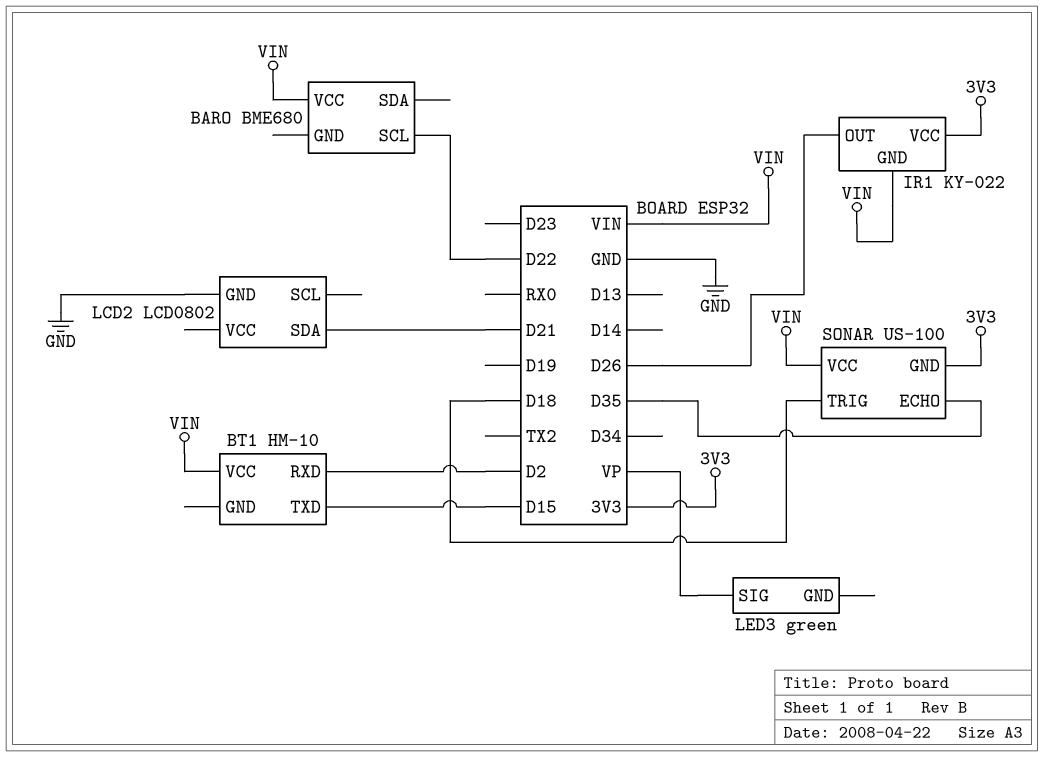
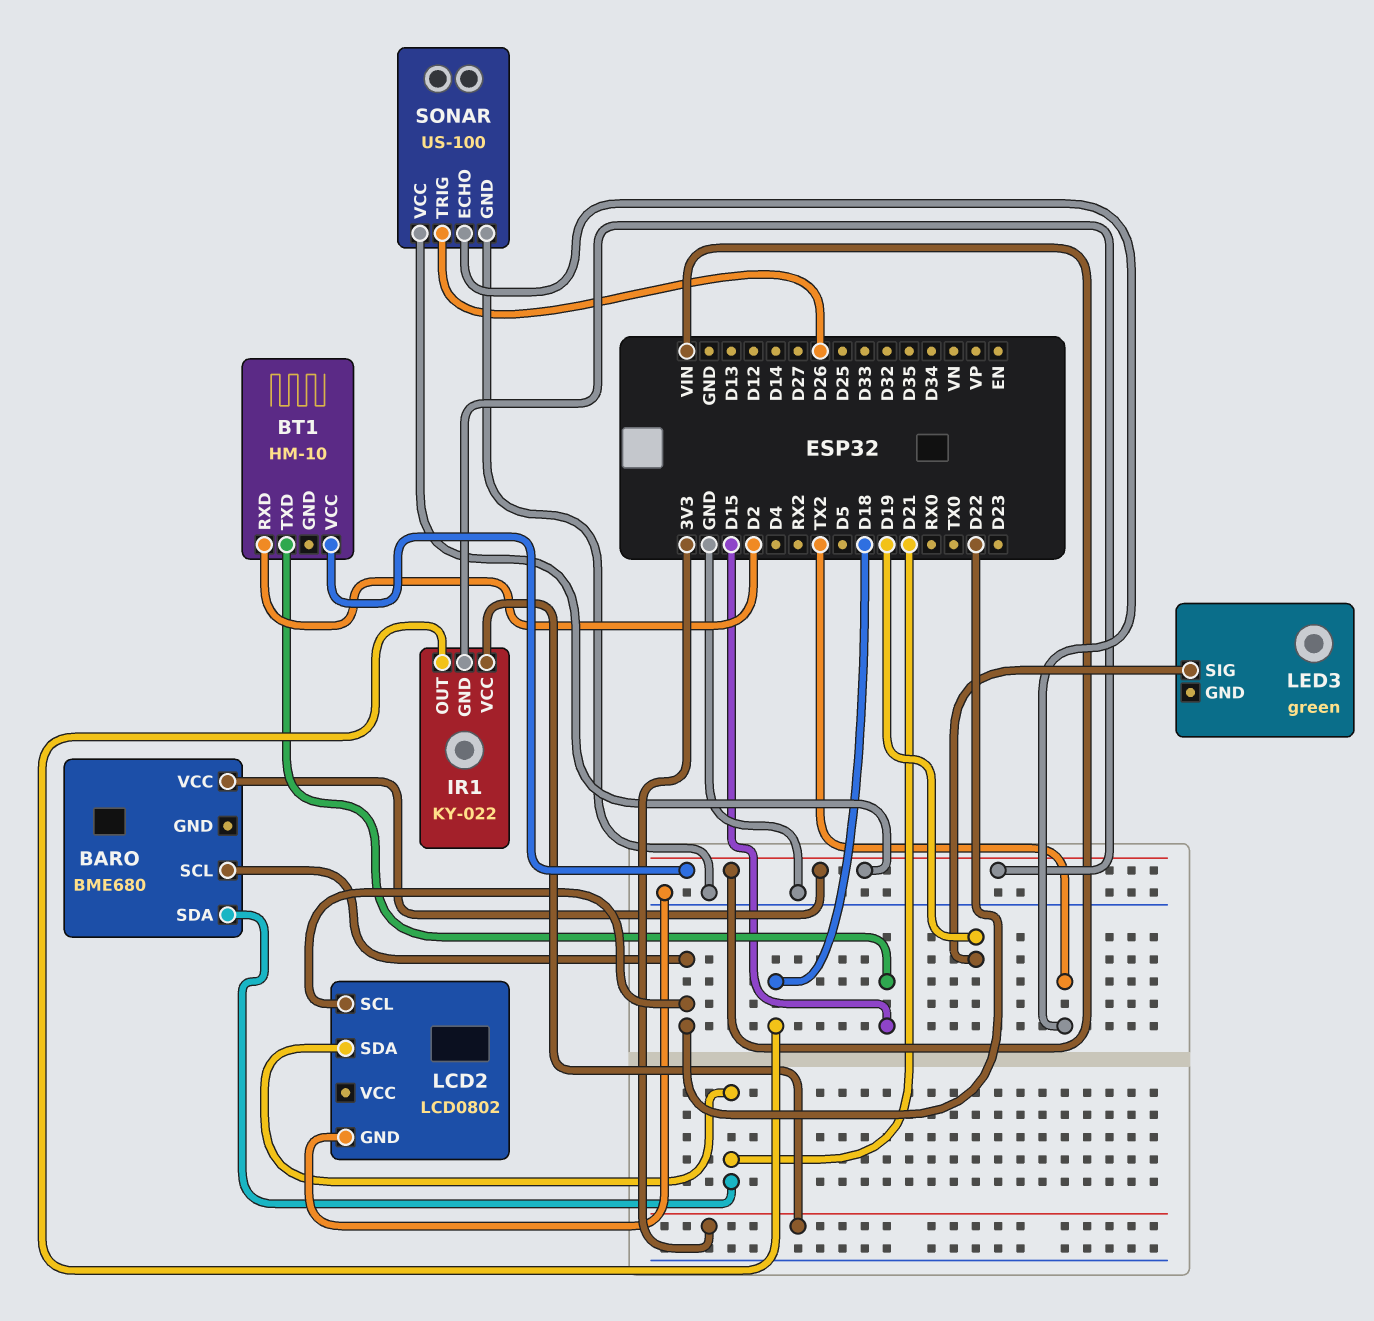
BARO pin SDA: none -> D21
IR1 pin OUT: D26 -> D18
LCD2 pin SCL: none -> D22
LED3 pin SIG: VP -> D19
SONAR pin ECHO: D35 -> TX2
SONAR pin GND: 3V3 -> GND
SONAR pin TRIG: D18 -> D26

